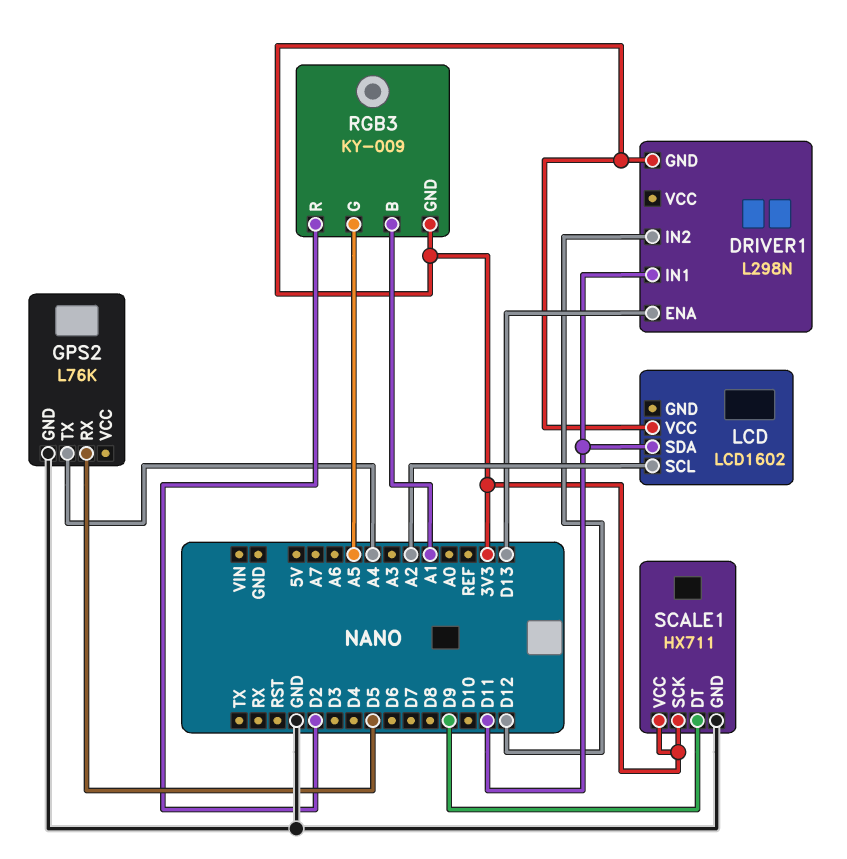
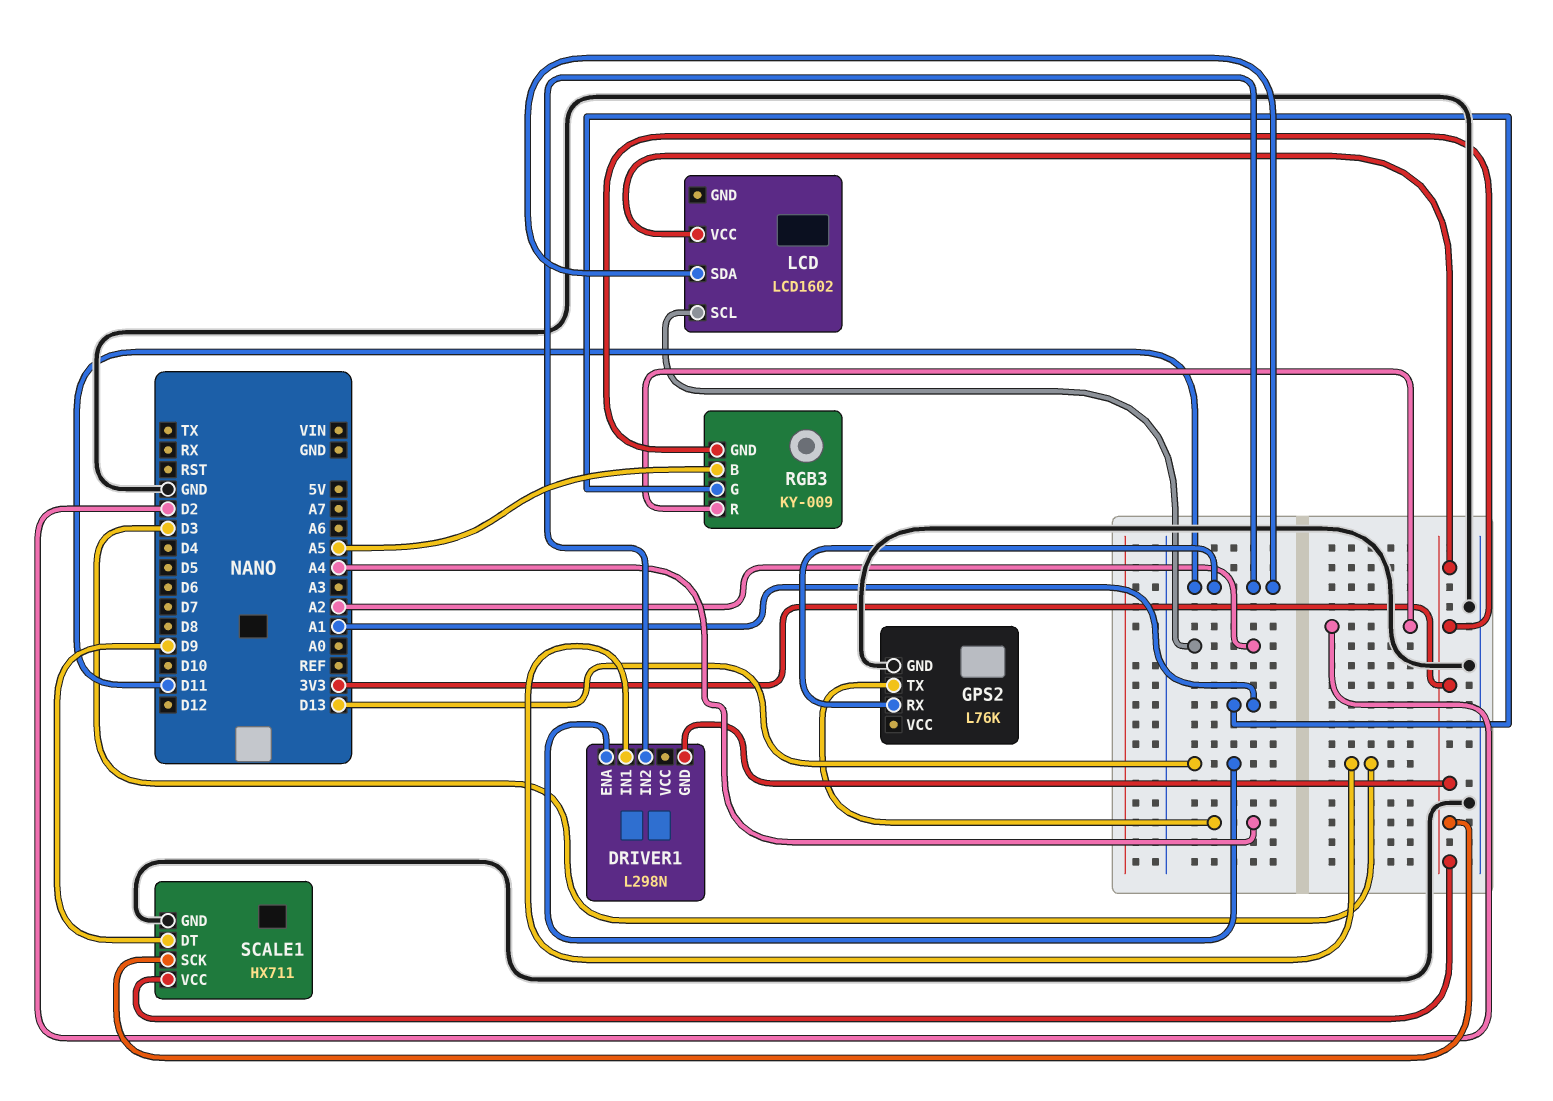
DRIVER1 pin IN1: D11 -> D3
DRIVER1 pin IN2: D12 -> D11
GPS2 pin RX: D5 -> D11
RGB3 pin B: A1 -> A5
RGB3 pin G: A5 -> A1

